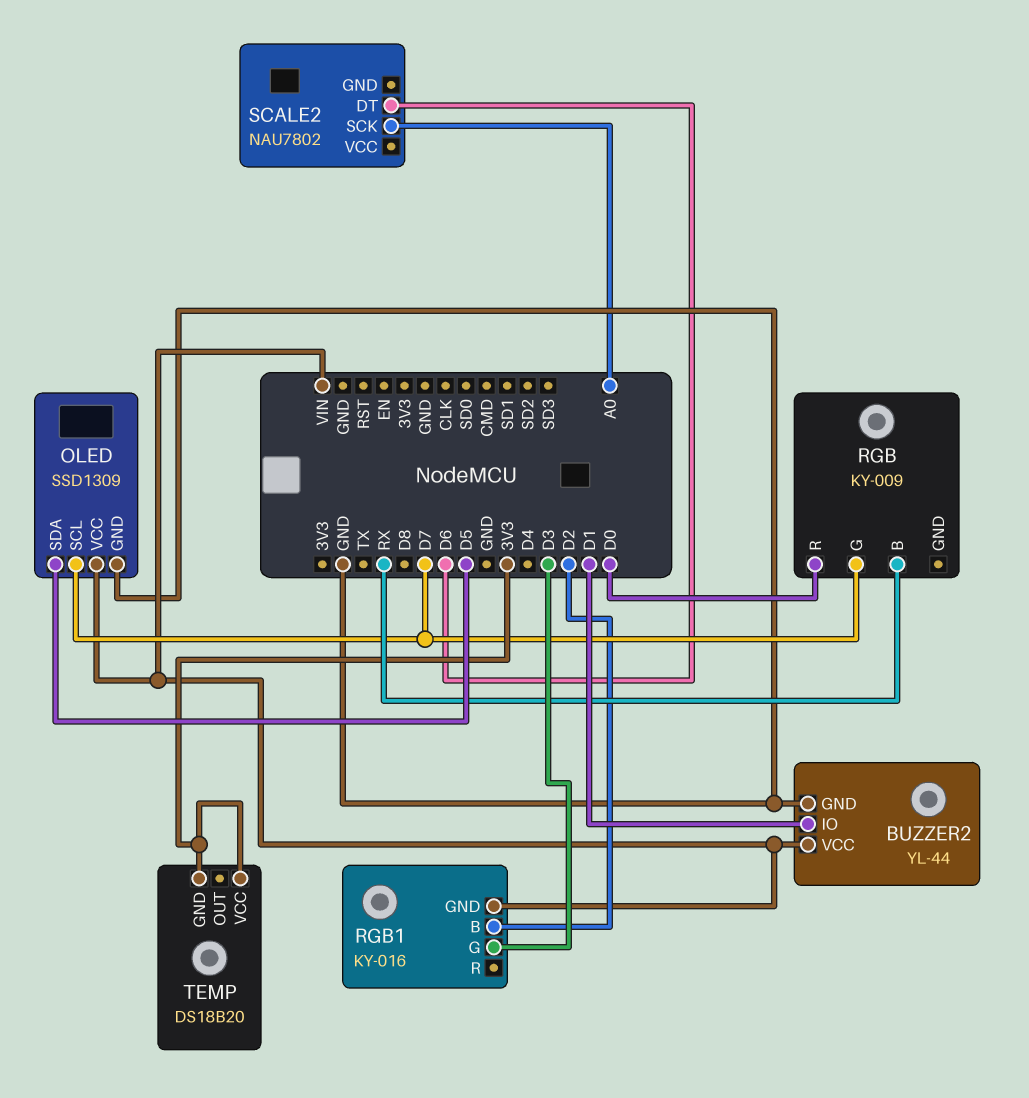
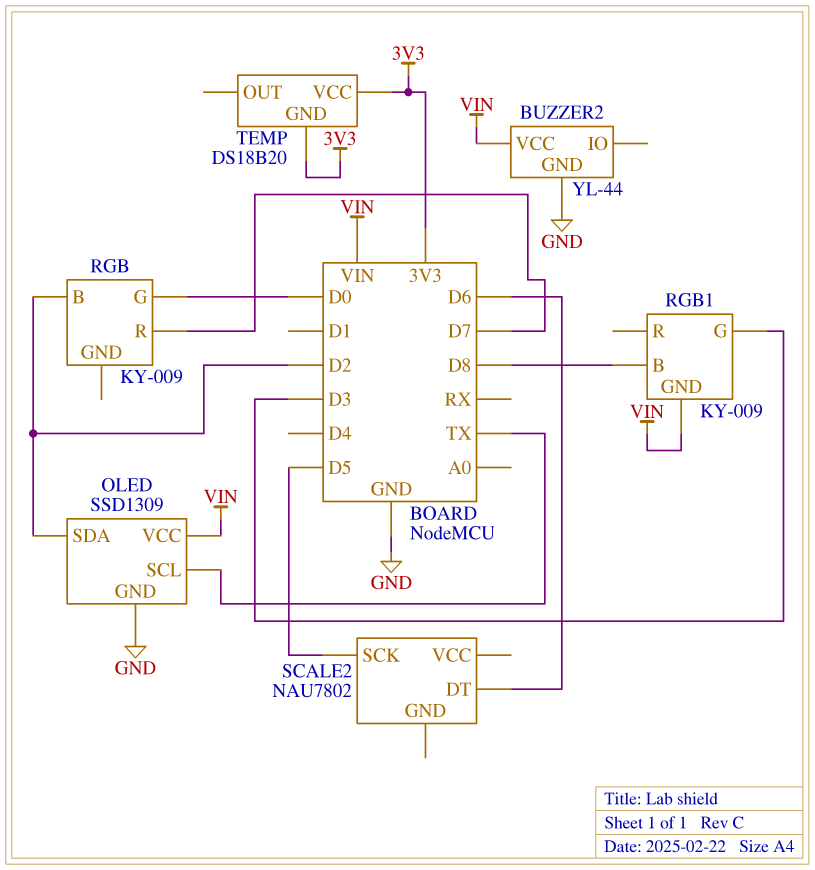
BUZZER2 pin IO: D1 -> none
OLED pin SCL: D7 -> TX
OLED pin SDA: D5 -> D2
RGB pin B: RX -> D2
RGB pin G: D7 -> D0
RGB pin R: D0 -> D7
RGB1: KY-016 -> KY-009
RGB1 pin B: D2 -> D8
SCALE2 pin SCK: A0 -> D5

